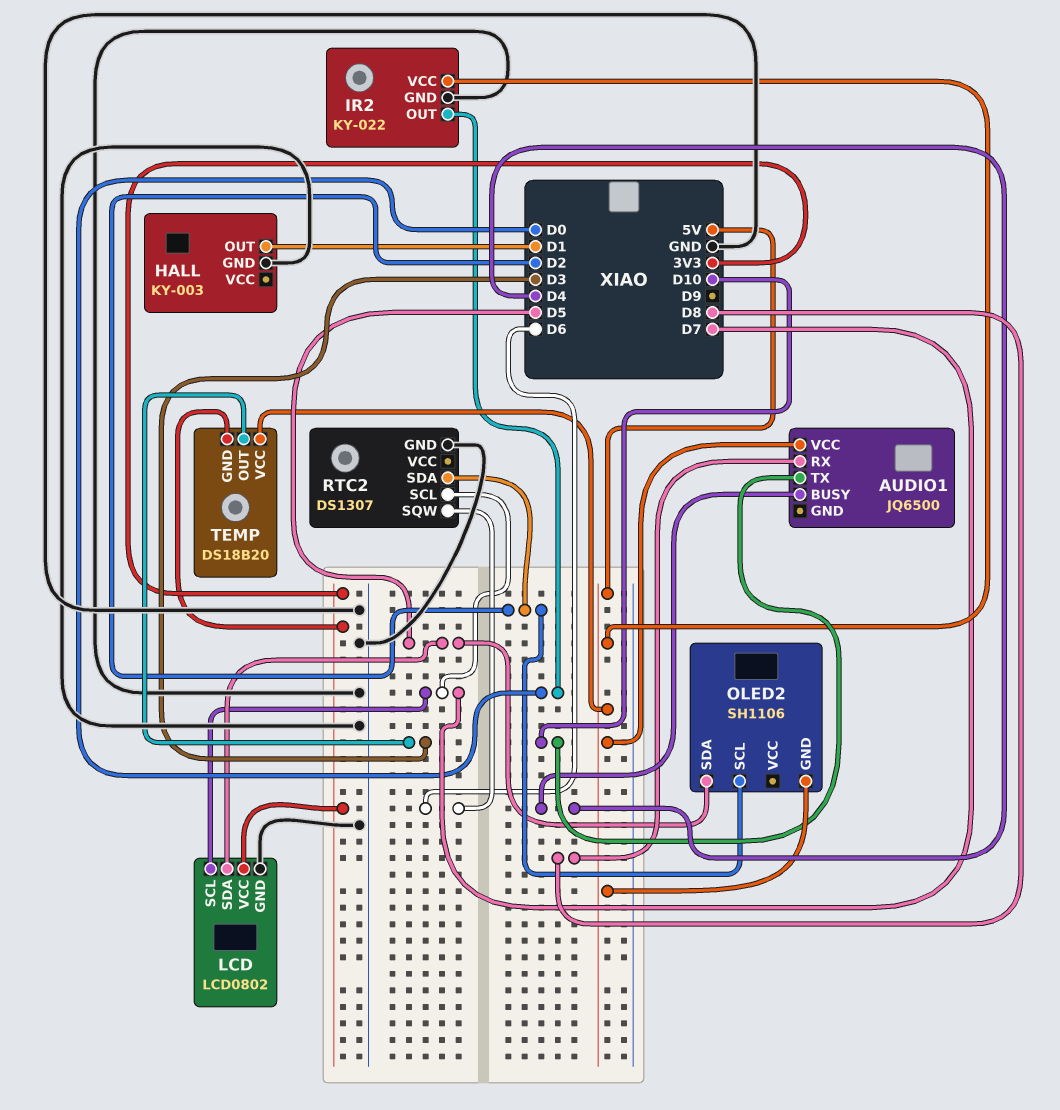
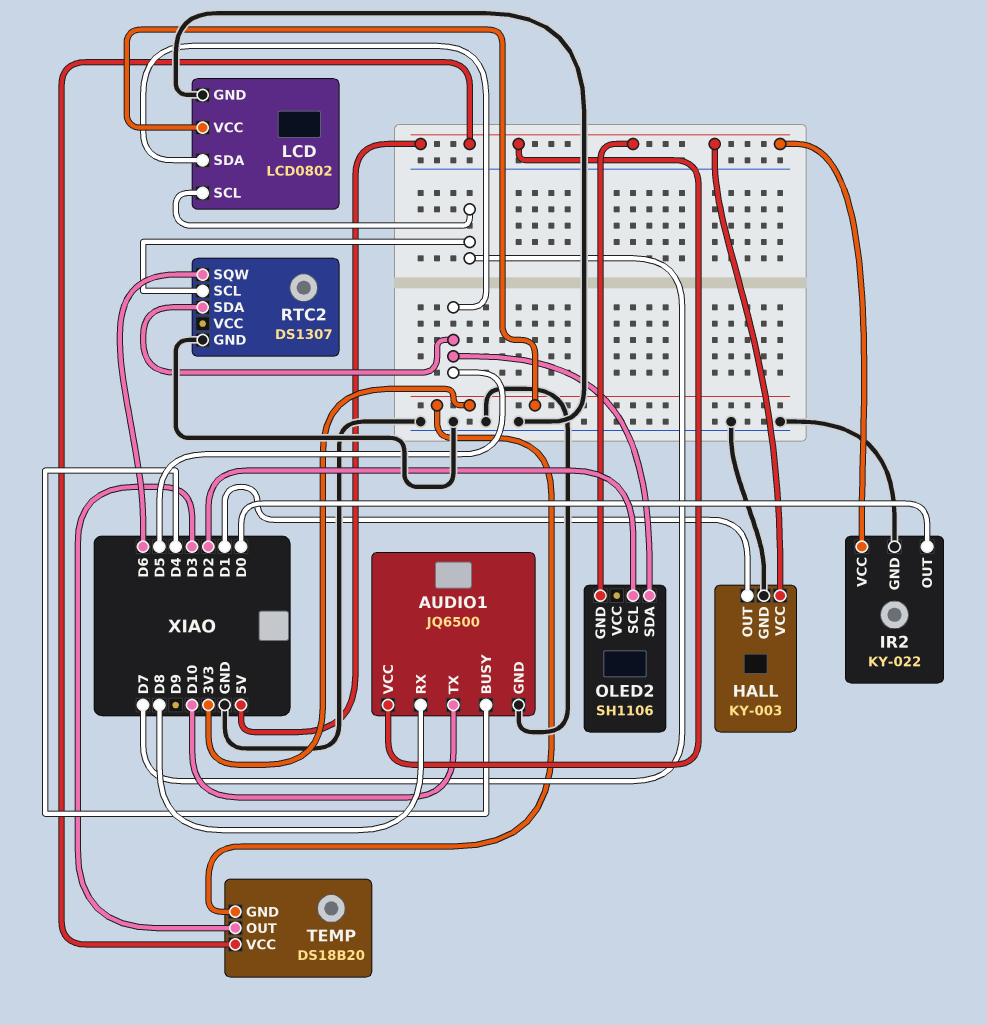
AUDIO1 pin GND: none -> GND
HALL pin VCC: none -> 5V
RTC2 pin SDA: D2 -> D5

